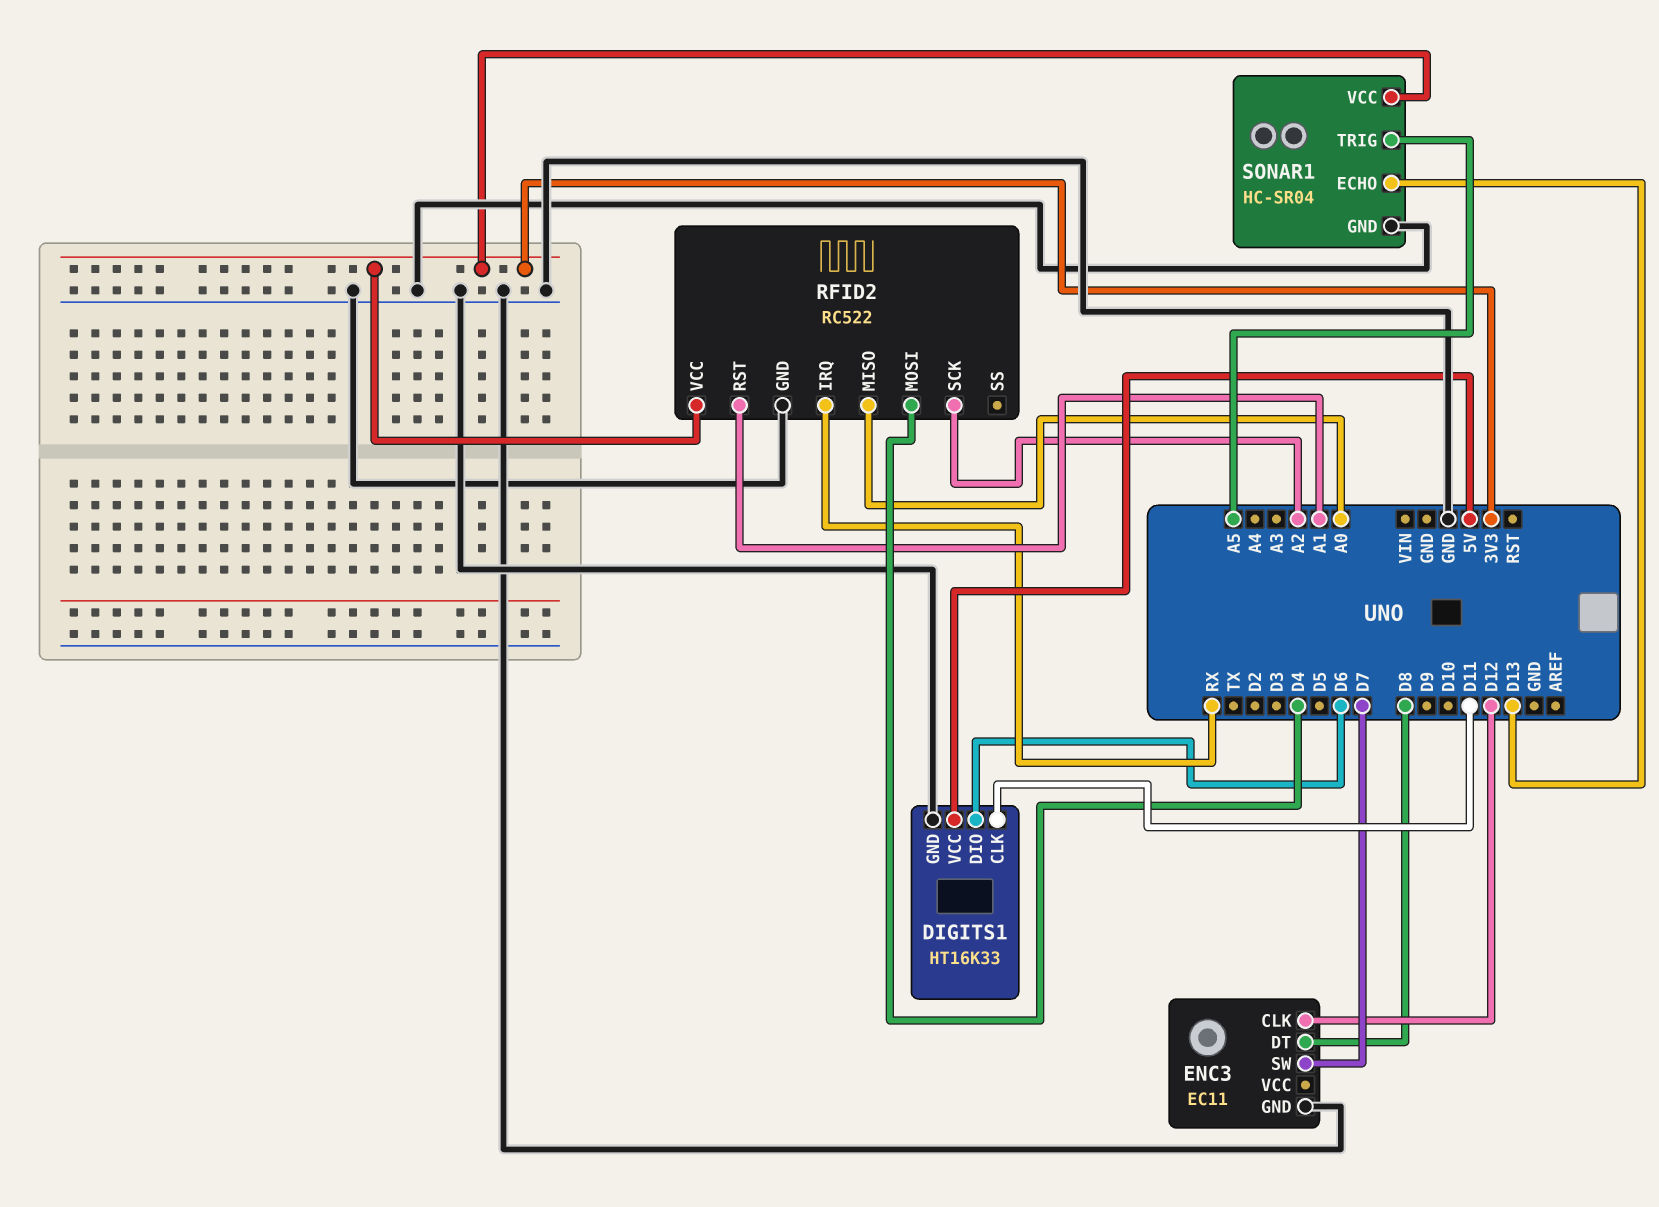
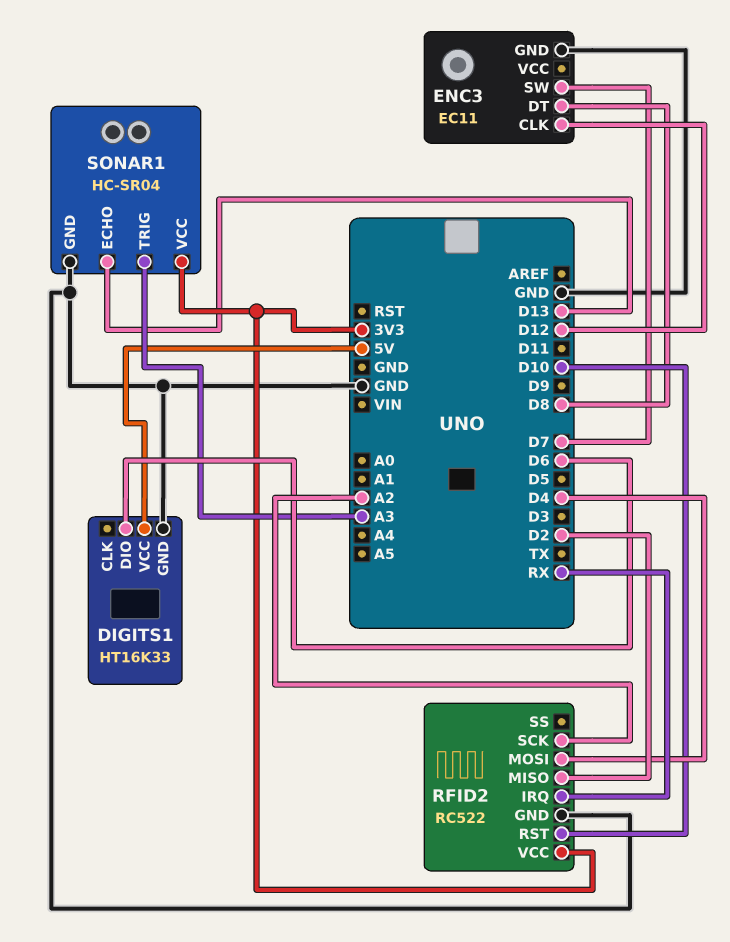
DIGITS1 pin CLK: D11 -> none
RFID2 pin MISO: A0 -> D2
RFID2 pin RST: A1 -> D10
SONAR1 pin TRIG: A5 -> A3

